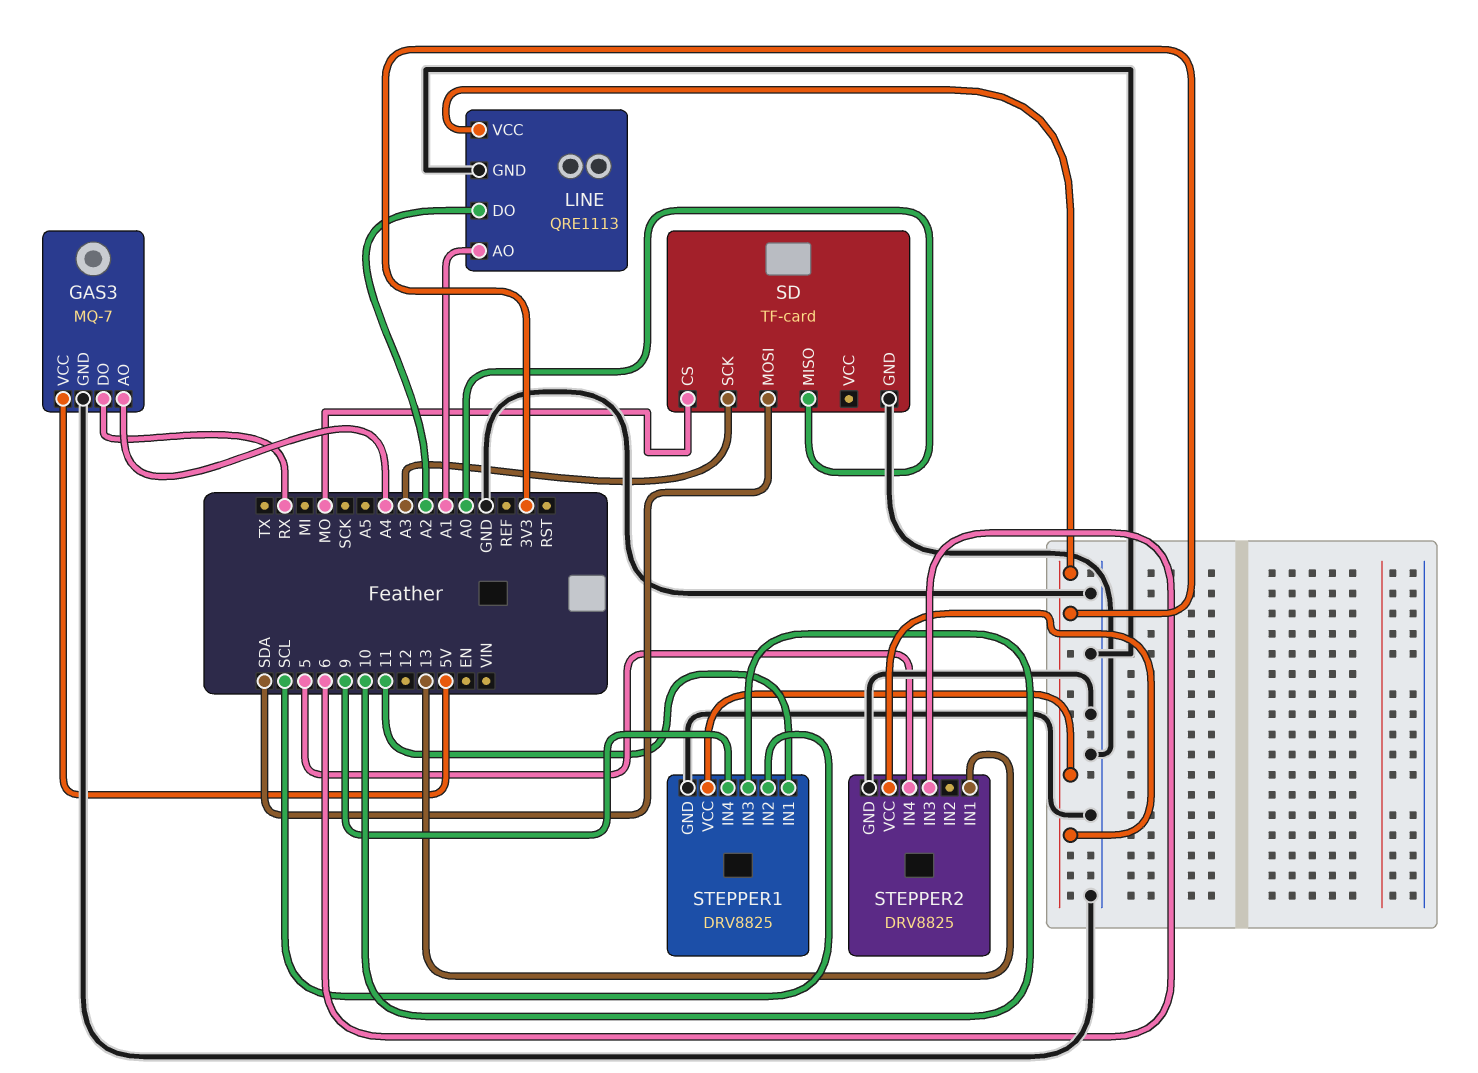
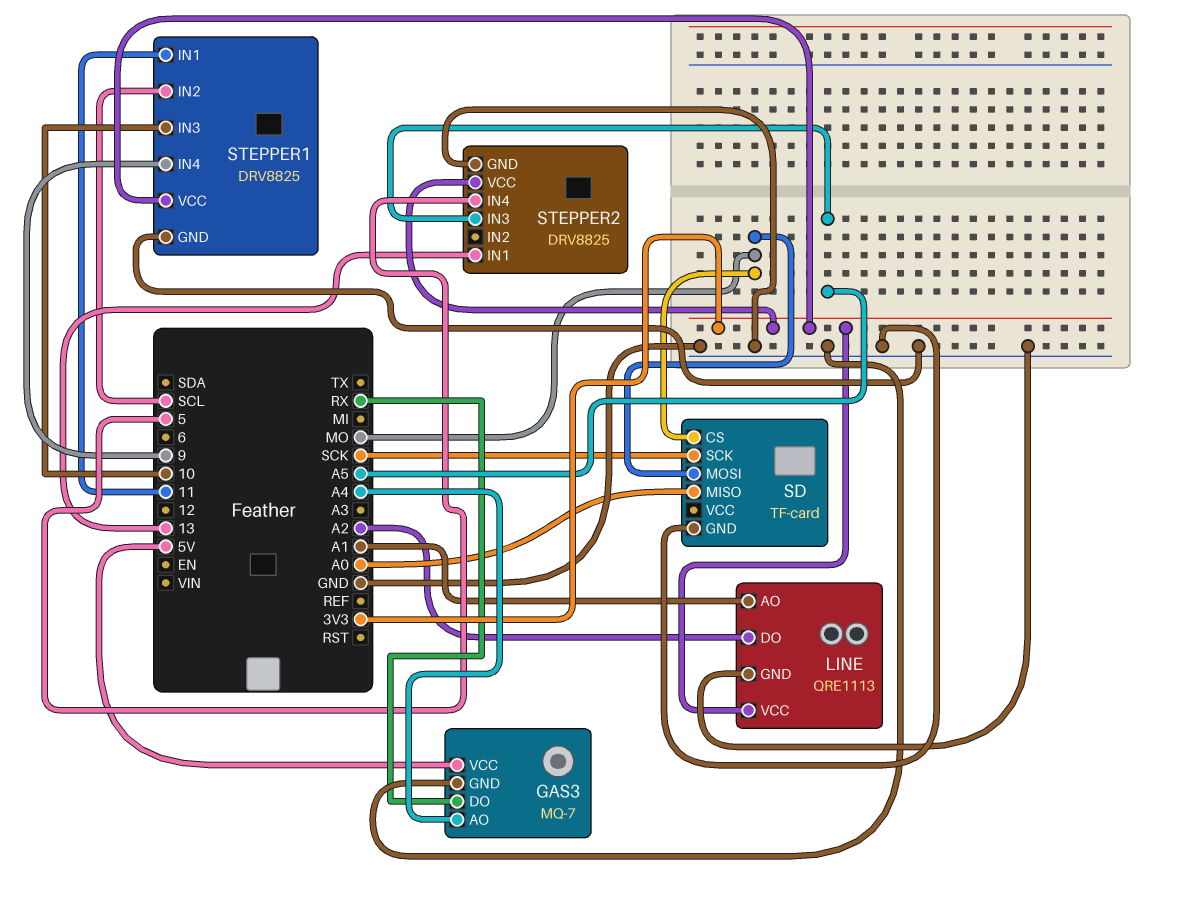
SD pin MOSI: SDA -> MO
SD pin SCK: A3 -> SCK
STEPPER2 pin IN3: 6 -> A5

